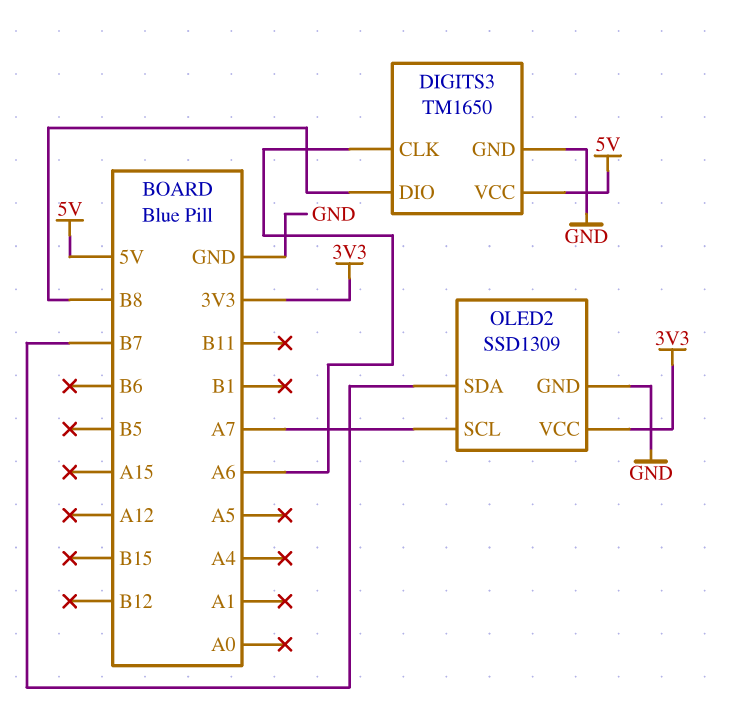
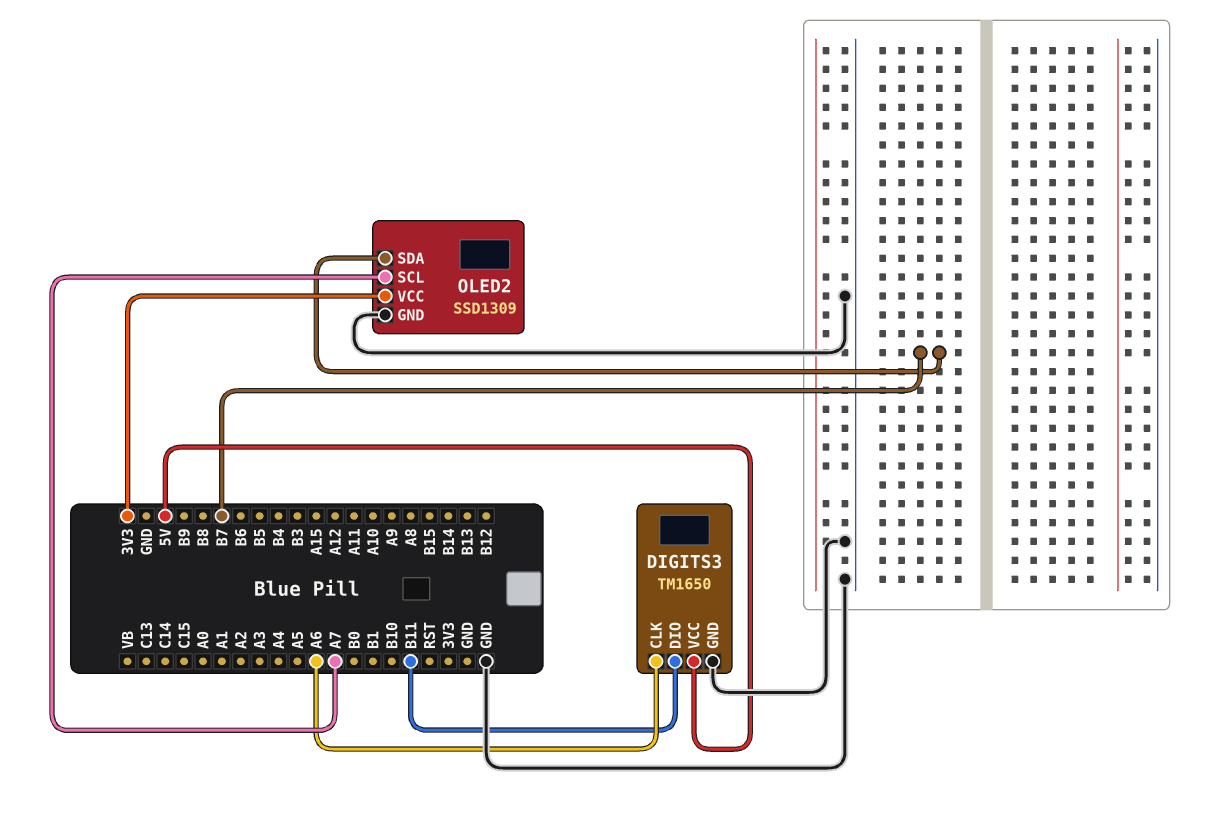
DIGITS3 pin DIO: B8 -> B11

